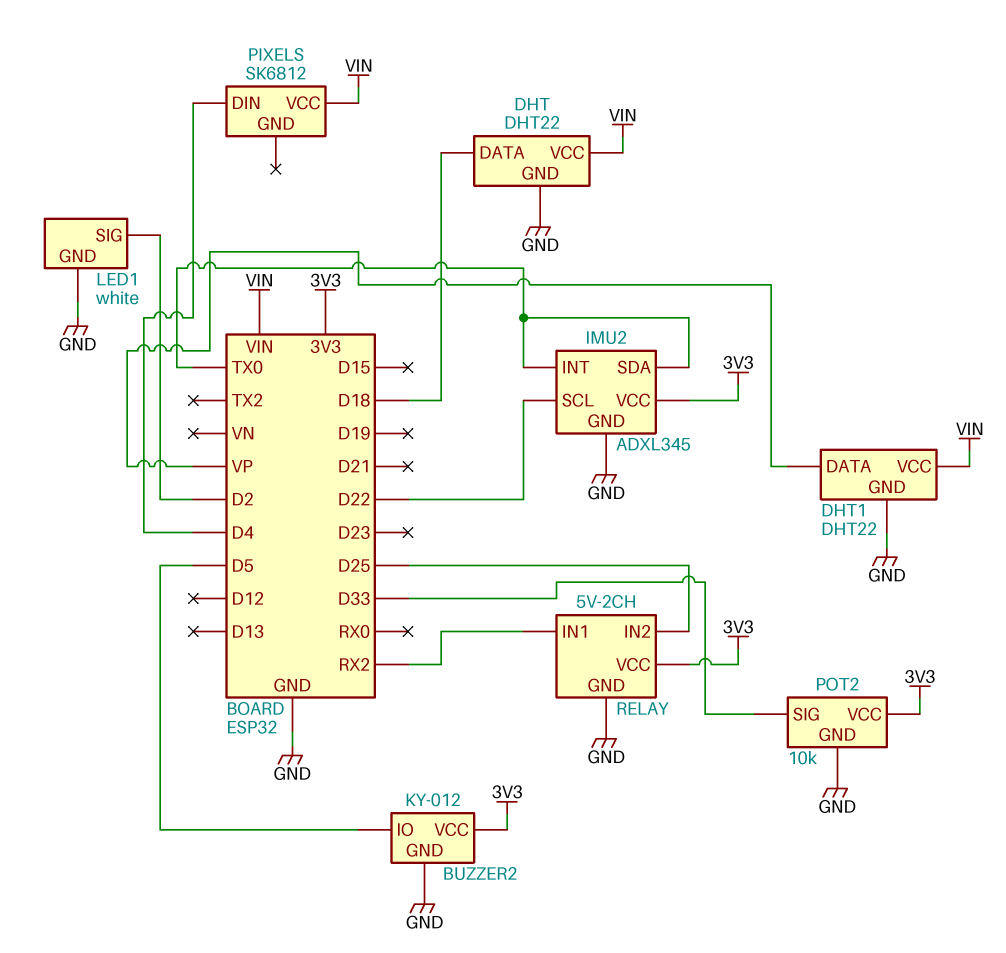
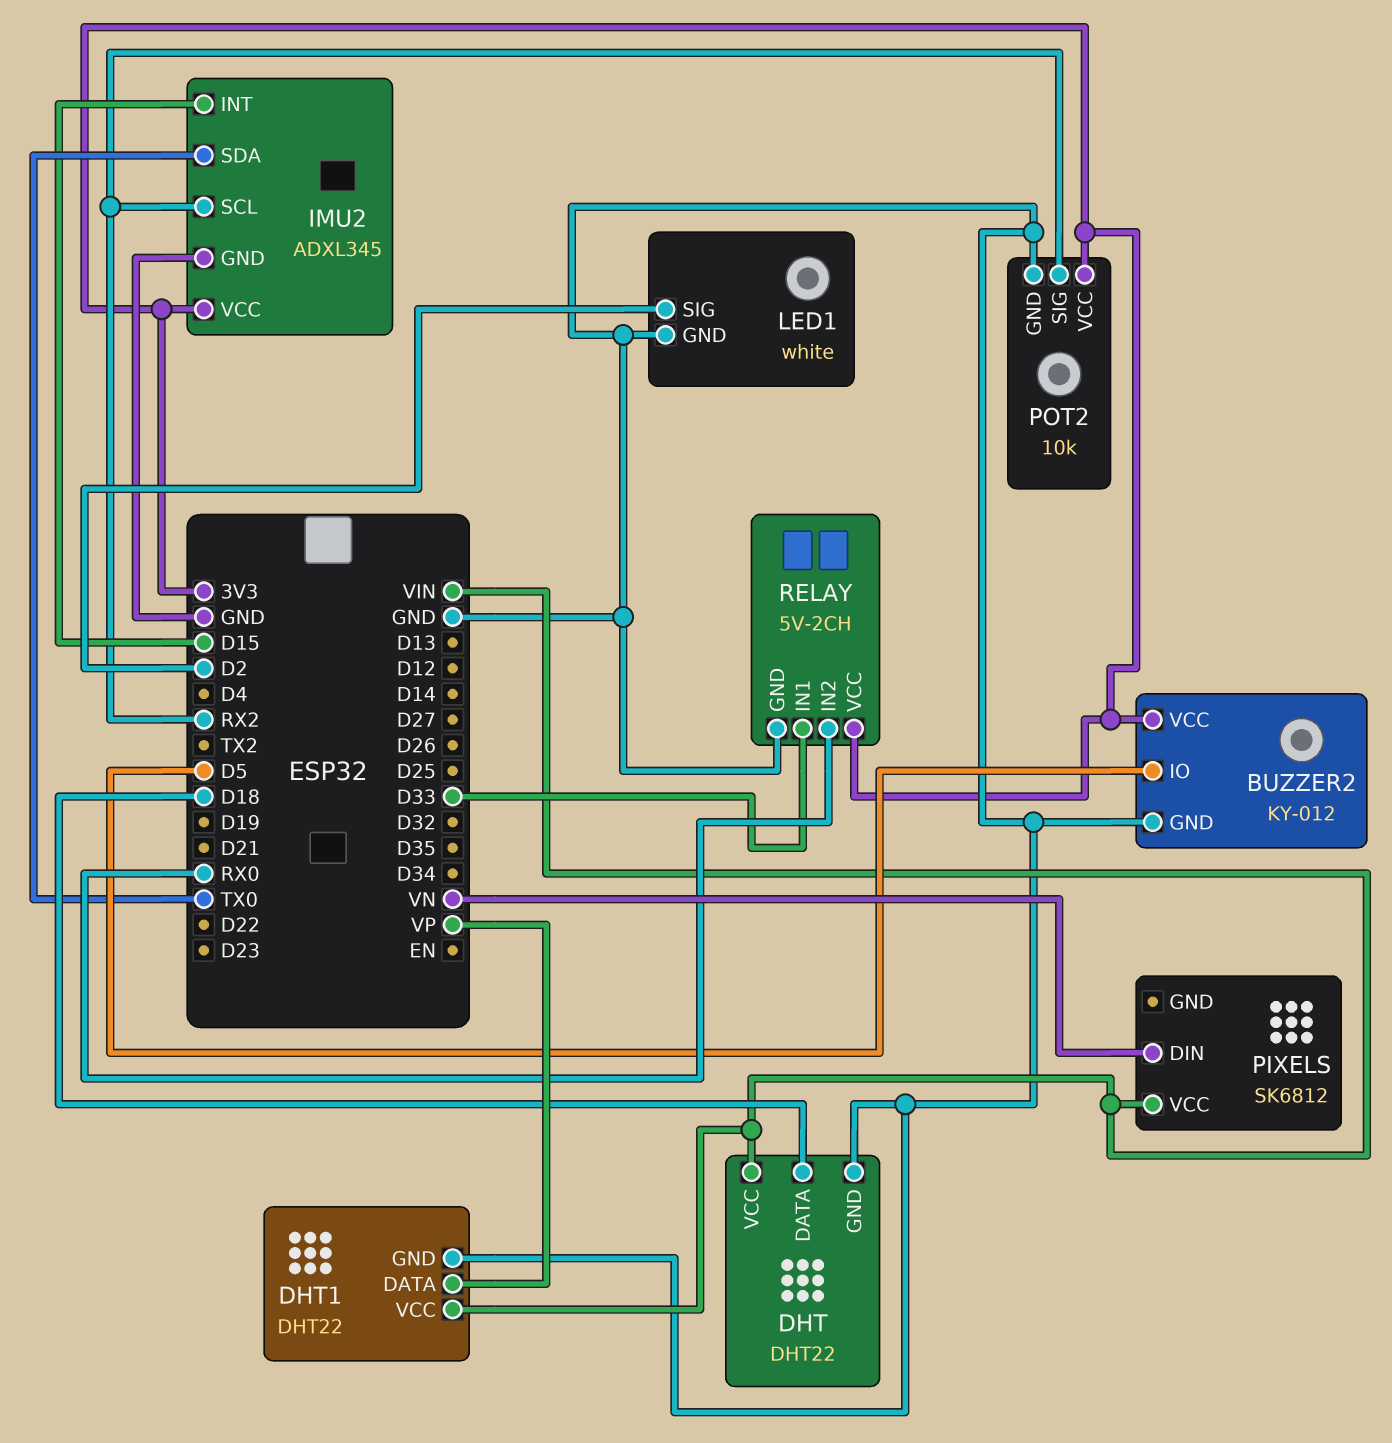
IMU2 pin INT: TX0 -> D15
IMU2 pin SCL: D22 -> RX2
PIXELS pin DIN: D4 -> VN
POT2 pin SIG: D33 -> RX2
RELAY pin IN1: RX2 -> D33
RELAY pin IN2: D25 -> RX0

